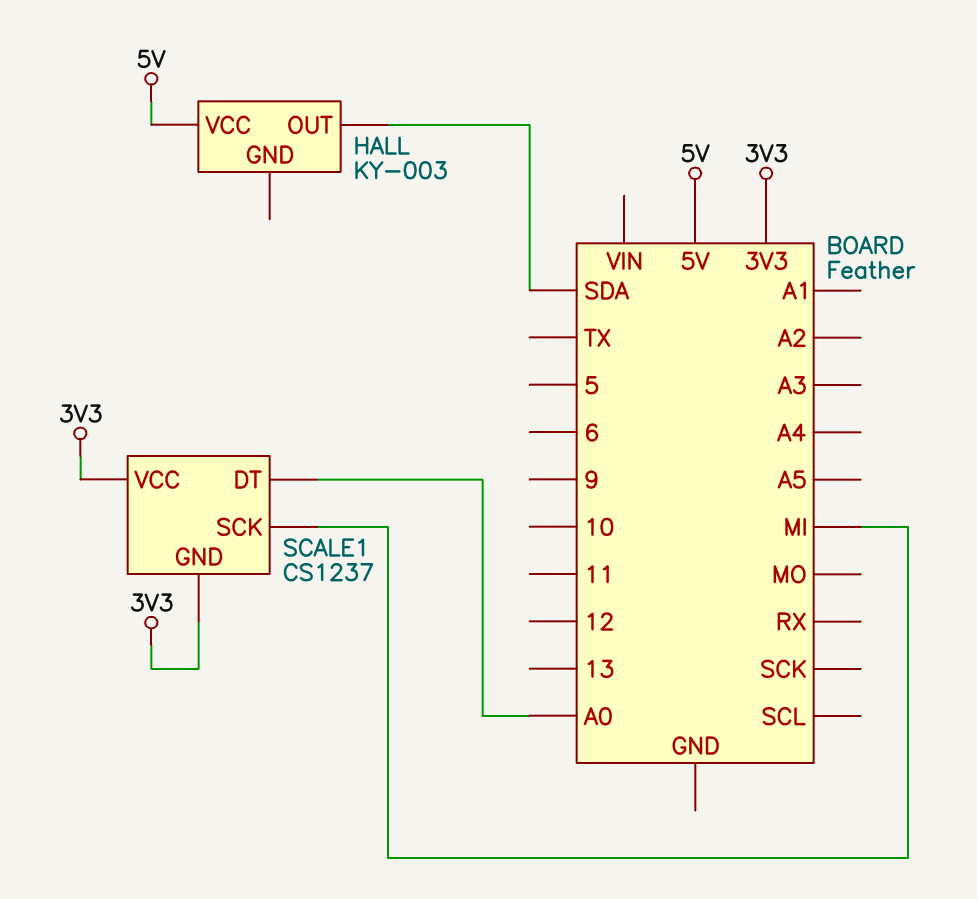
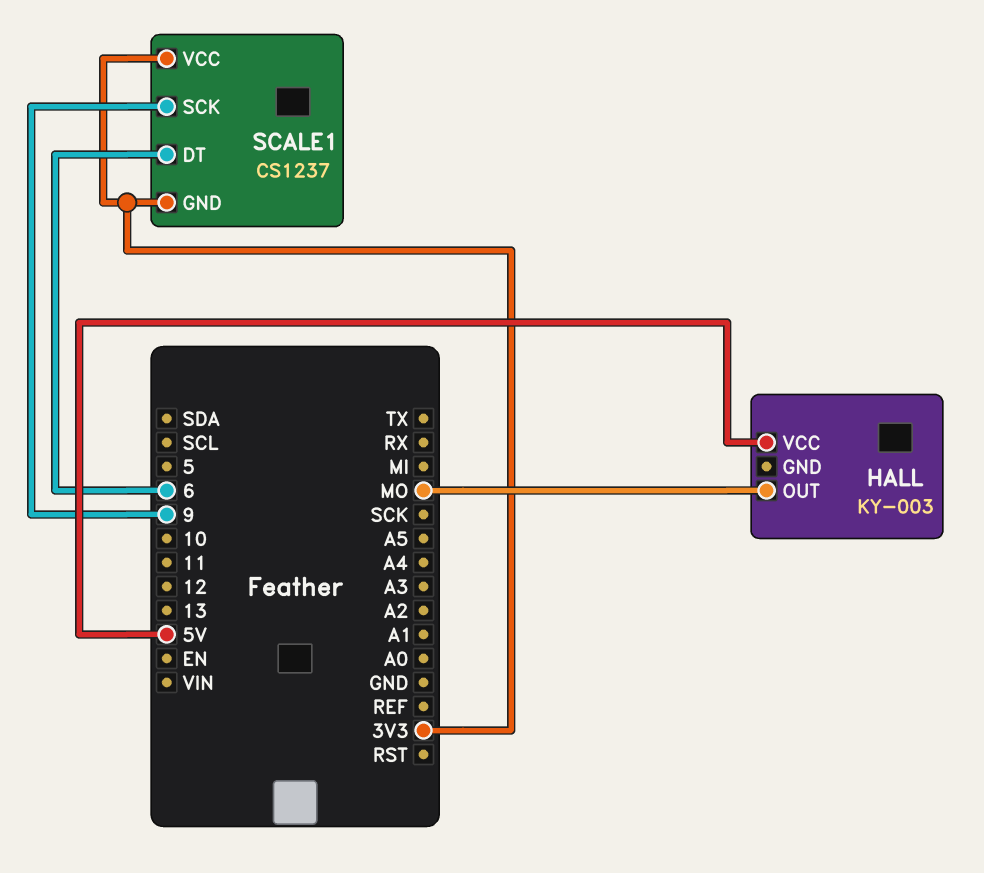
HALL pin OUT: SDA -> MO
SCALE1 pin DT: A0 -> 6
SCALE1 pin SCK: MI -> 9

